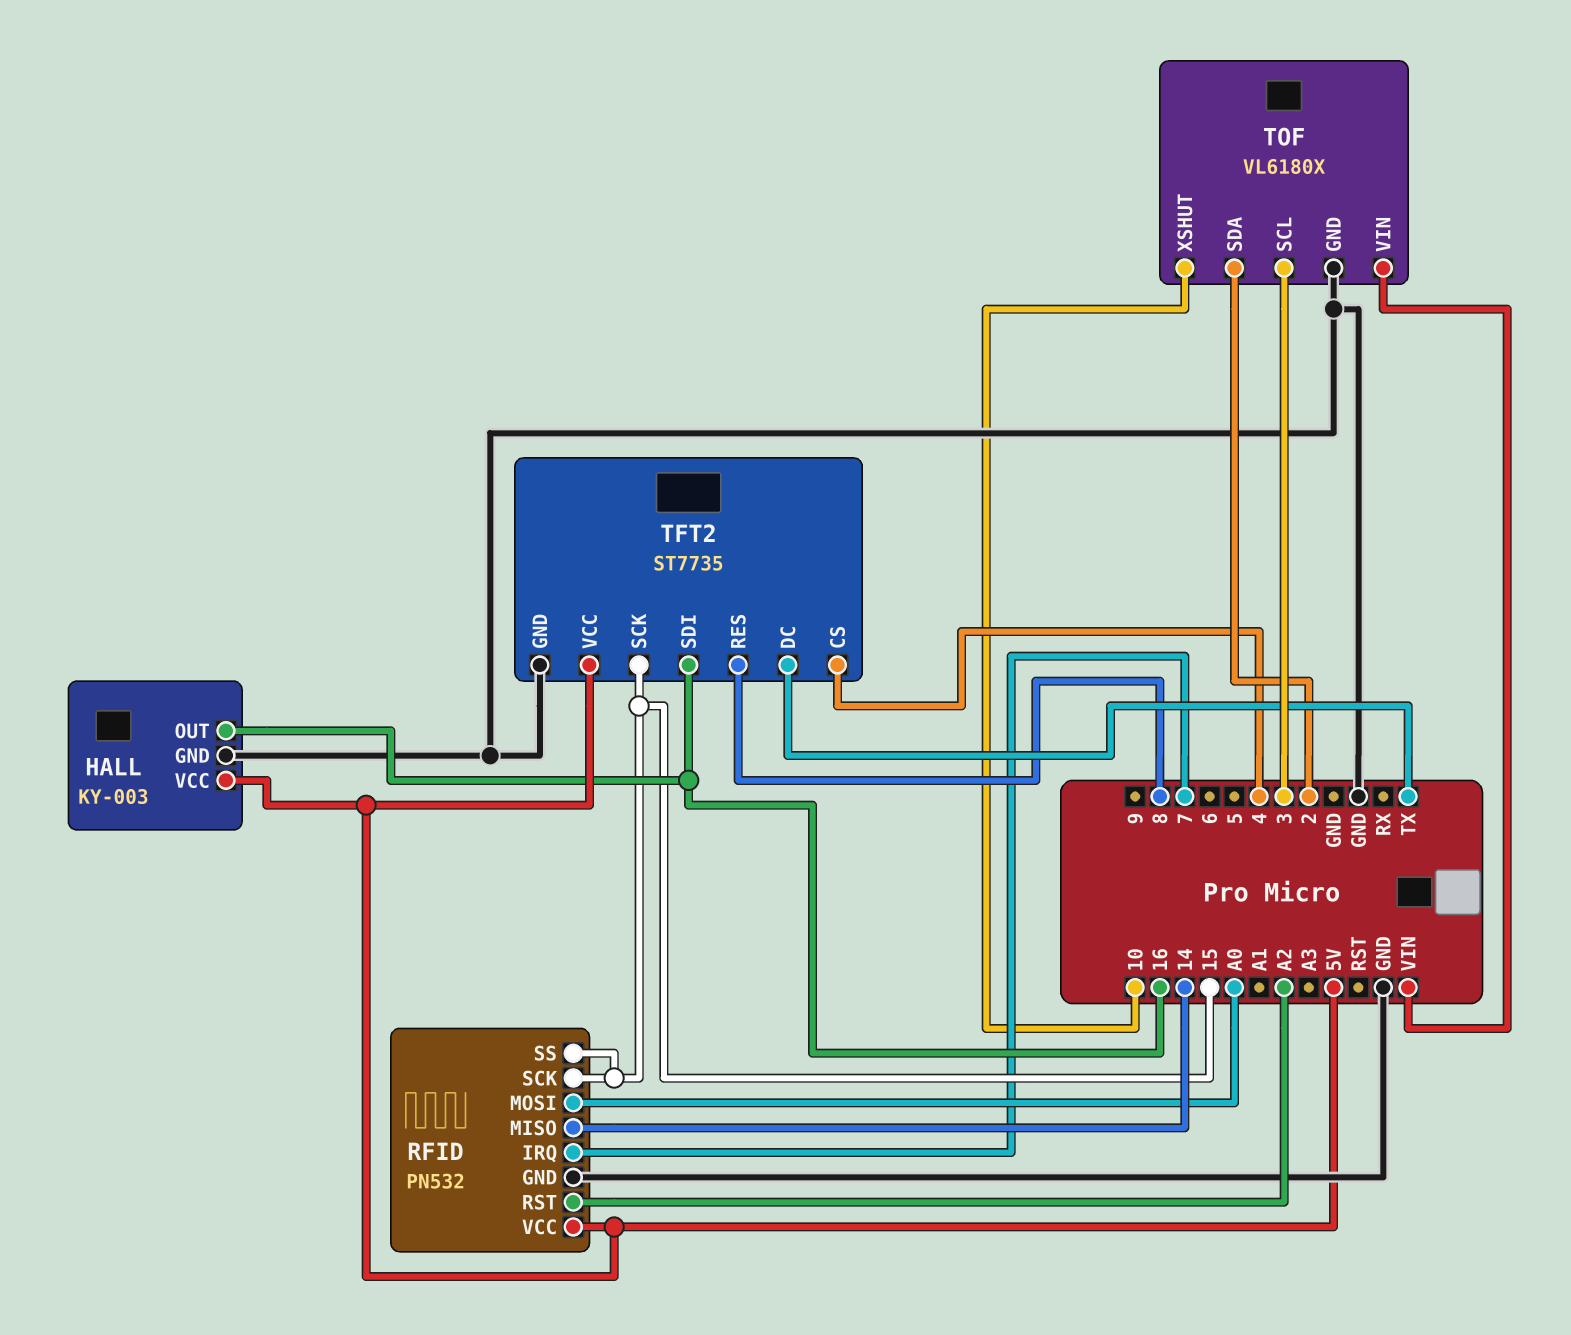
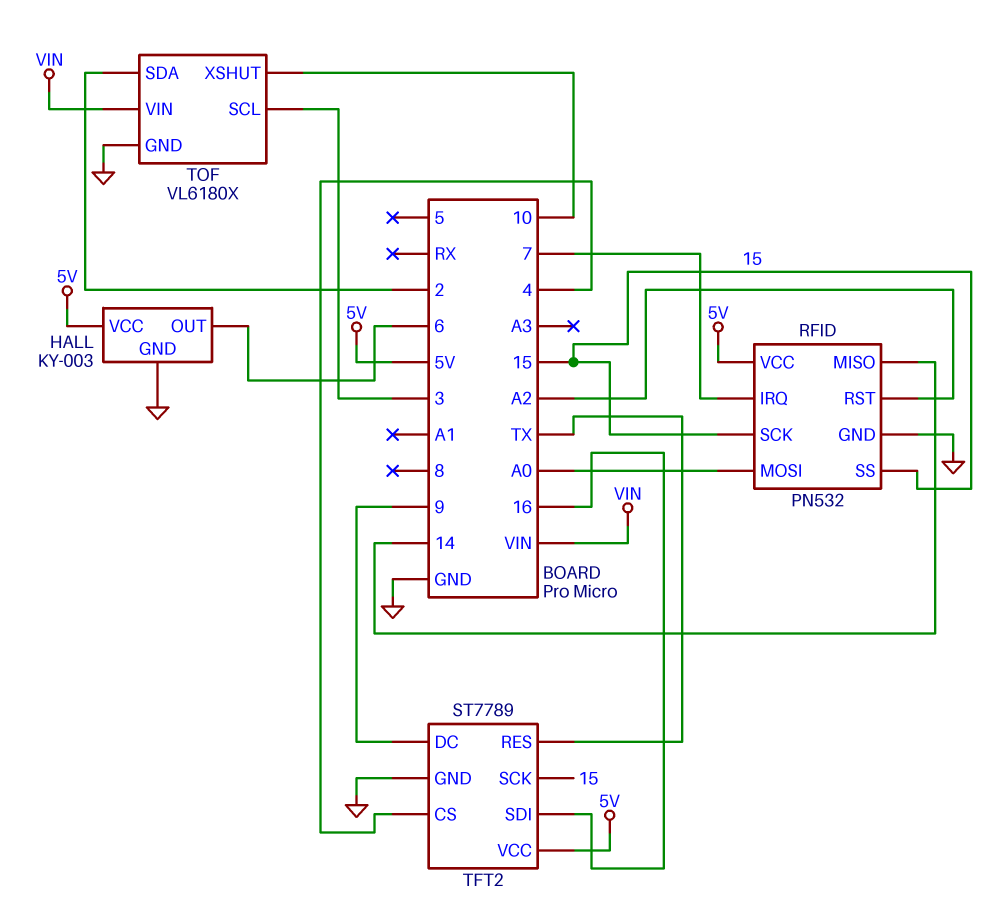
HALL pin OUT: 16 -> 6
TFT2: ST7735 -> ST7789
TFT2 pin DC: TX -> 9
TFT2 pin RES: 8 -> TX

